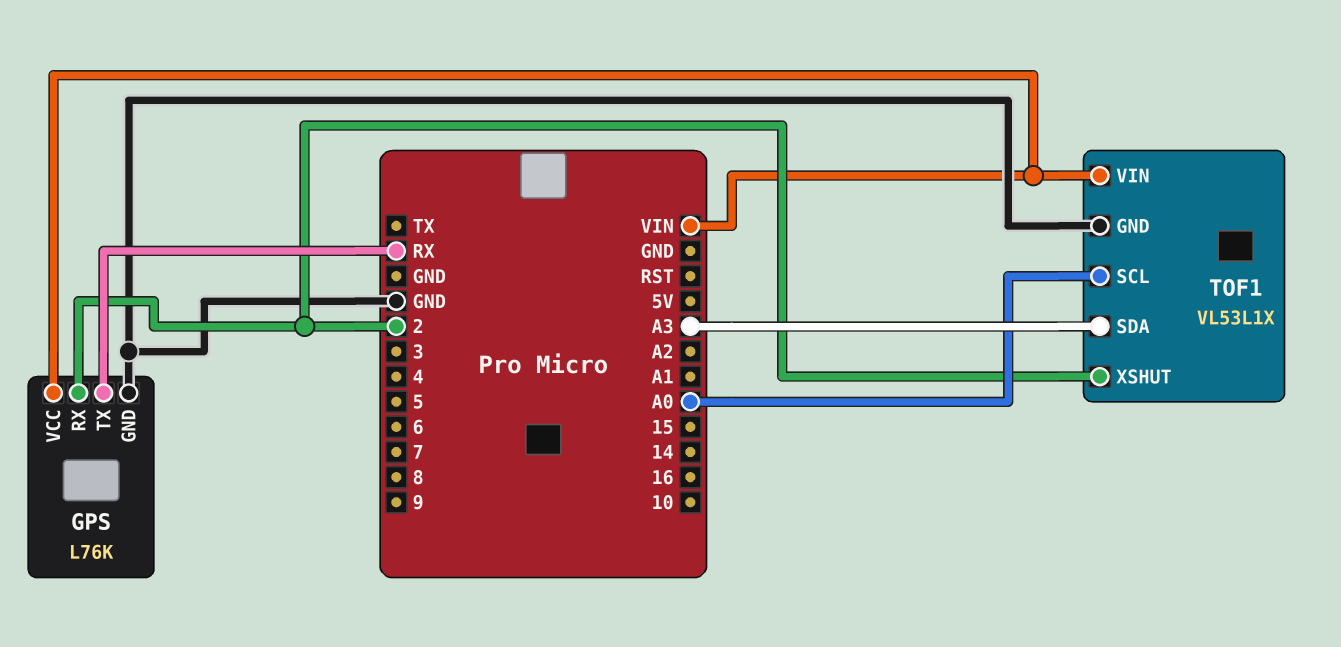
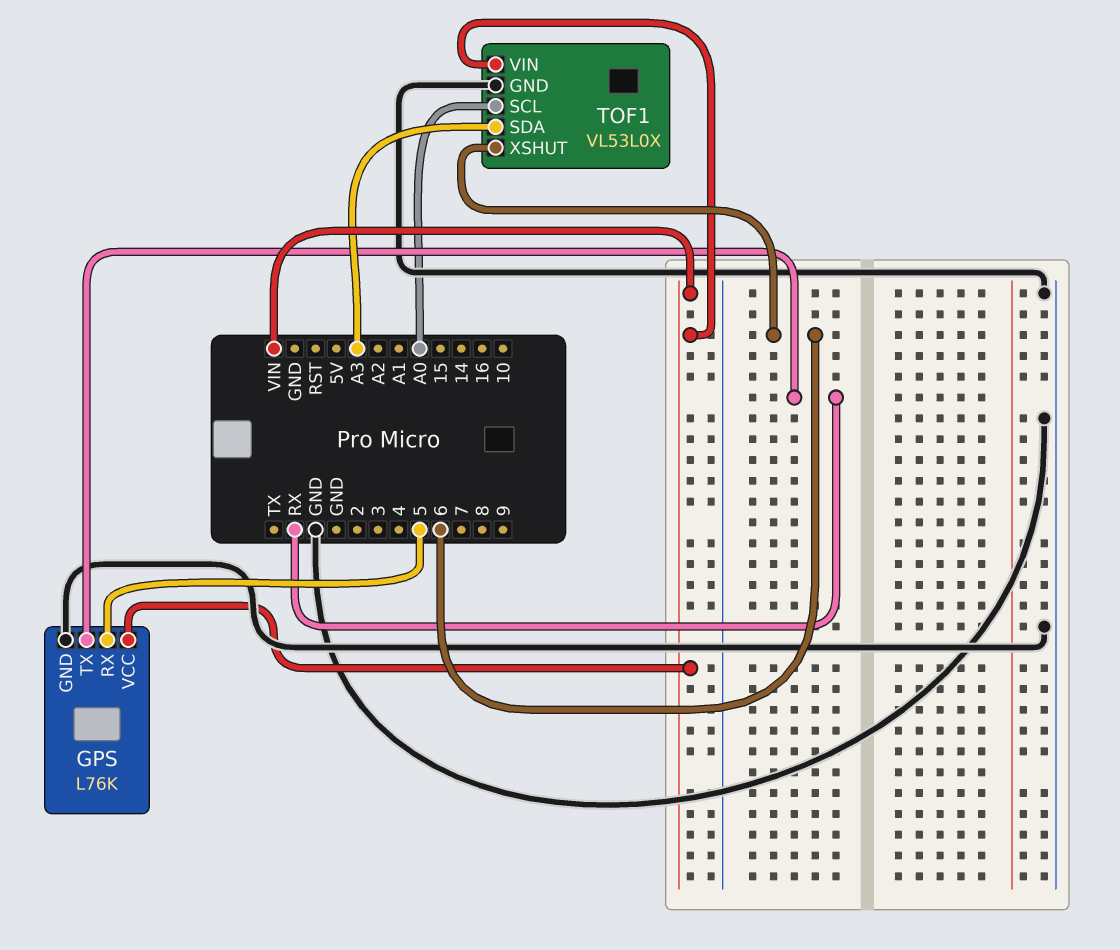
GPS pin RX: 2 -> 5
TOF1: VL53L1X -> VL53L0X
TOF1 pin XSHUT: 2 -> 6

